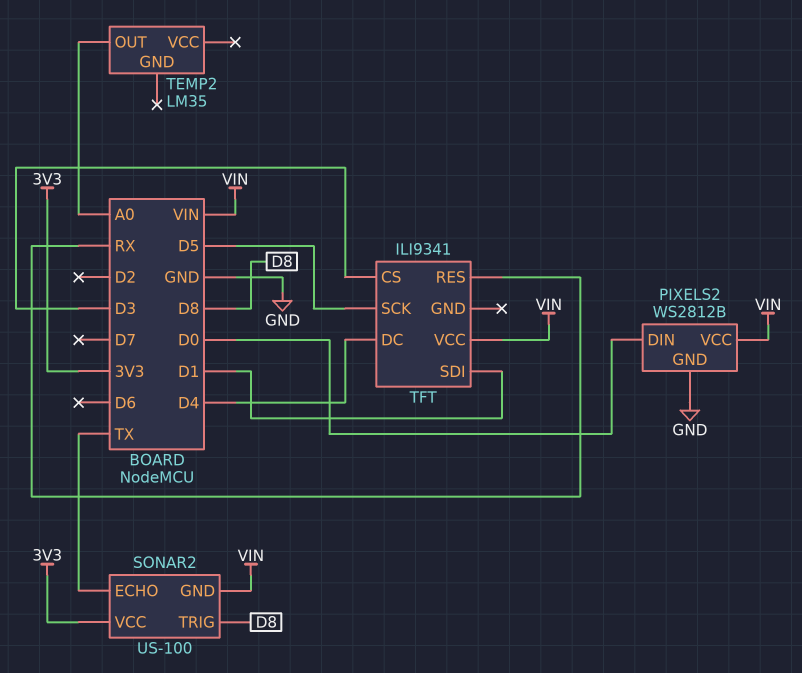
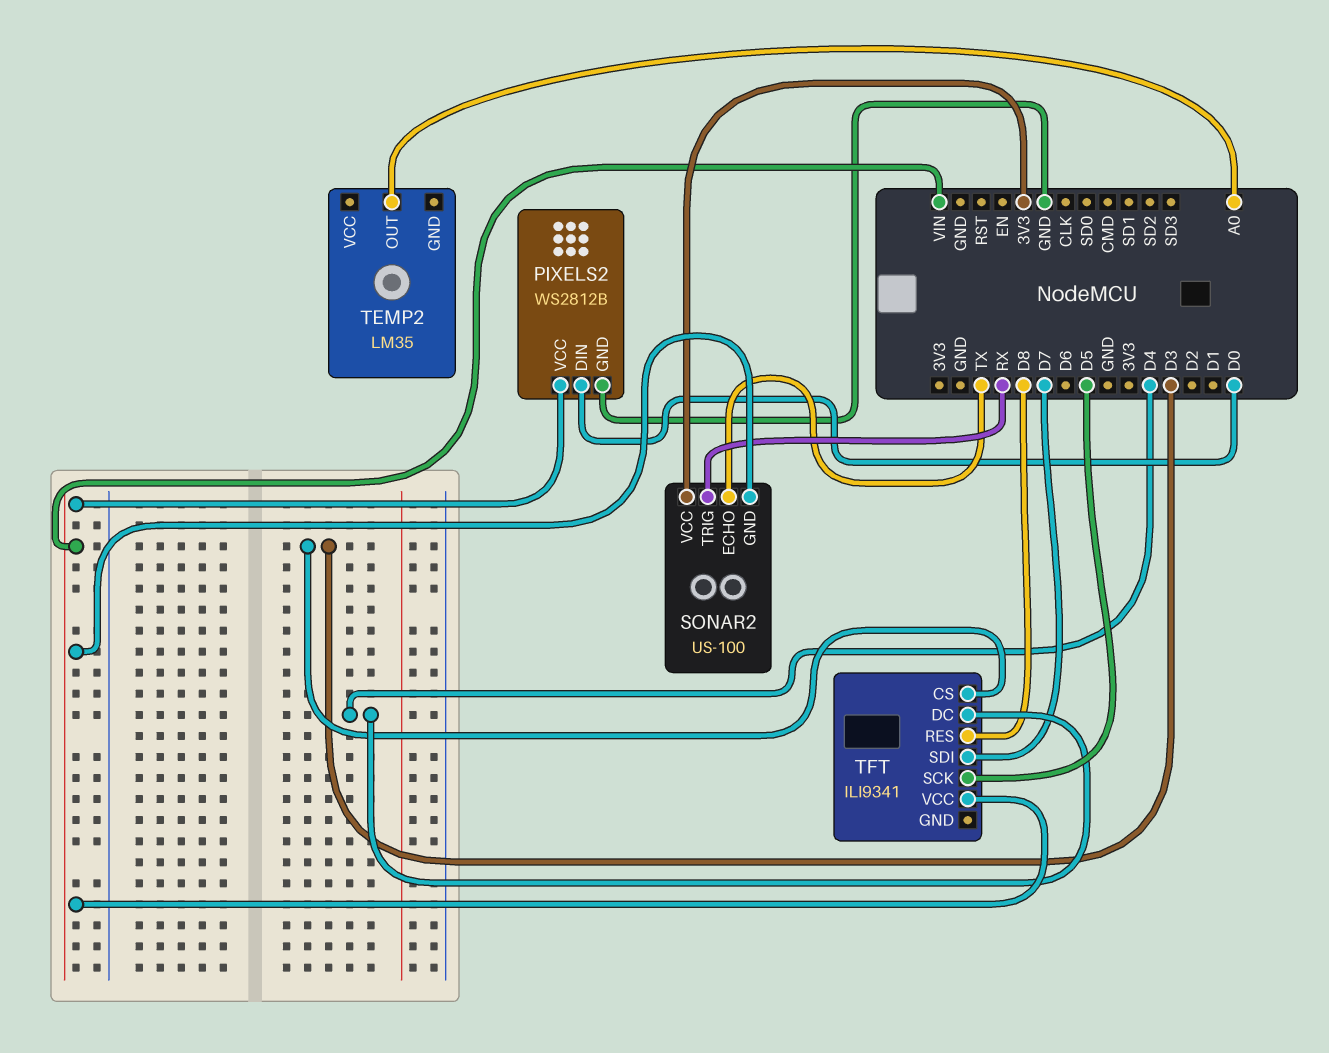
SONAR2 pin TRIG: D8 -> RX
TFT pin RES: RX -> D8
TFT pin SDI: D1 -> D7

